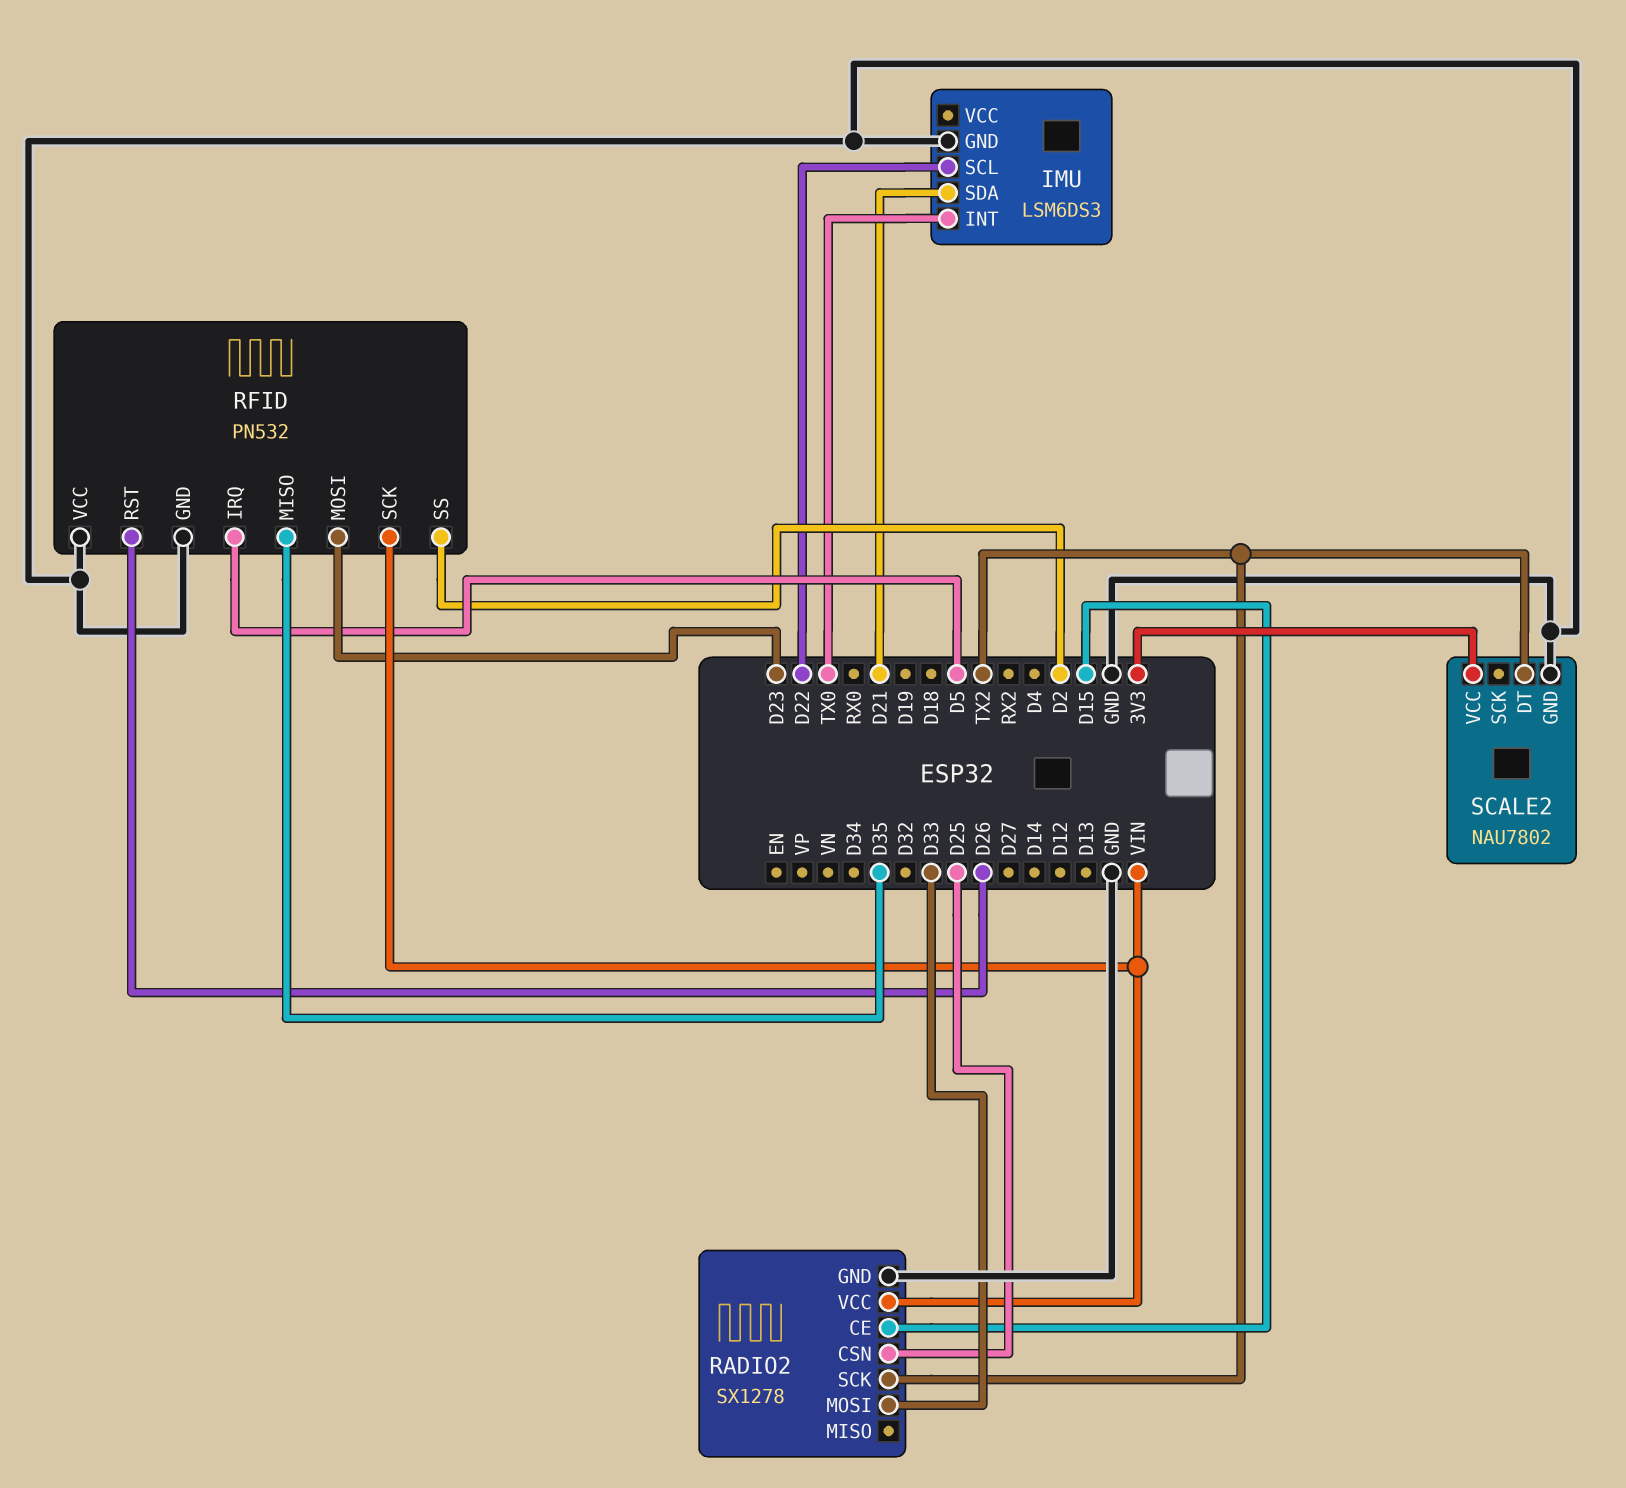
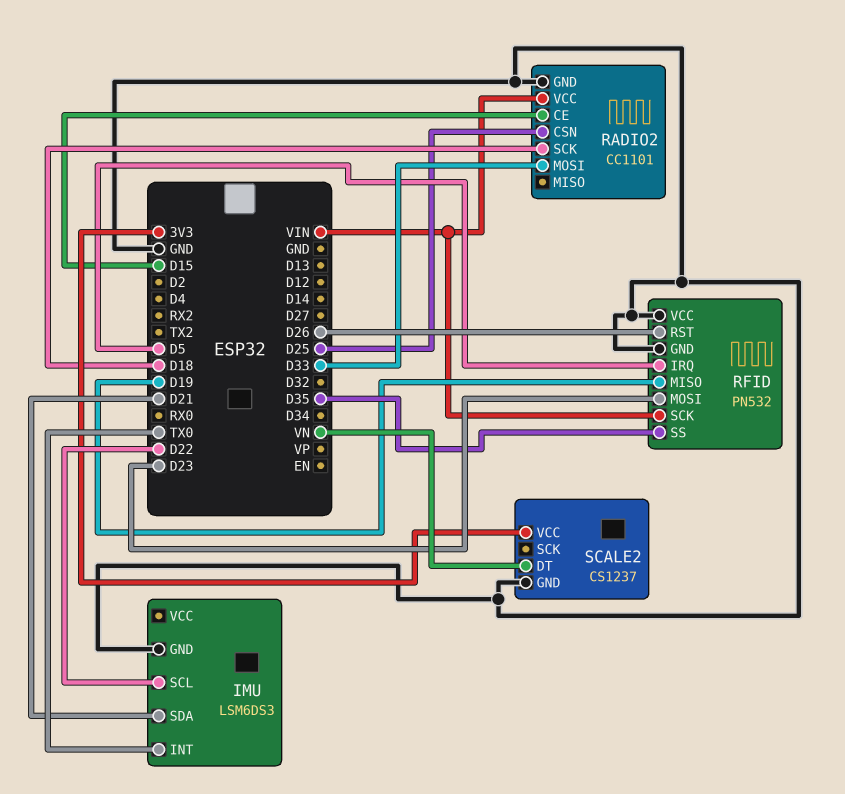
RADIO2: SX1278 -> CC1101
RADIO2 pin SCK: TX2 -> D18
RFID pin MISO: D35 -> D19
RFID pin SS: D2 -> D35
SCALE2: NAU7802 -> CS1237
SCALE2 pin DT: TX2 -> VN

